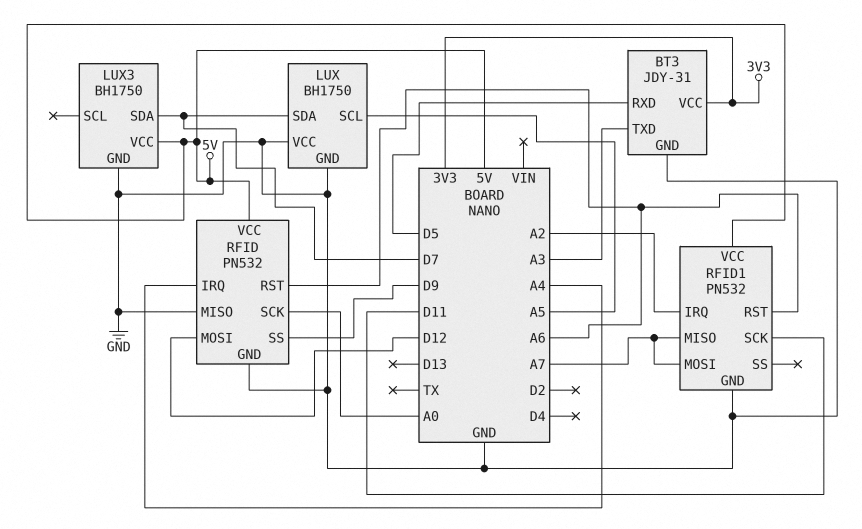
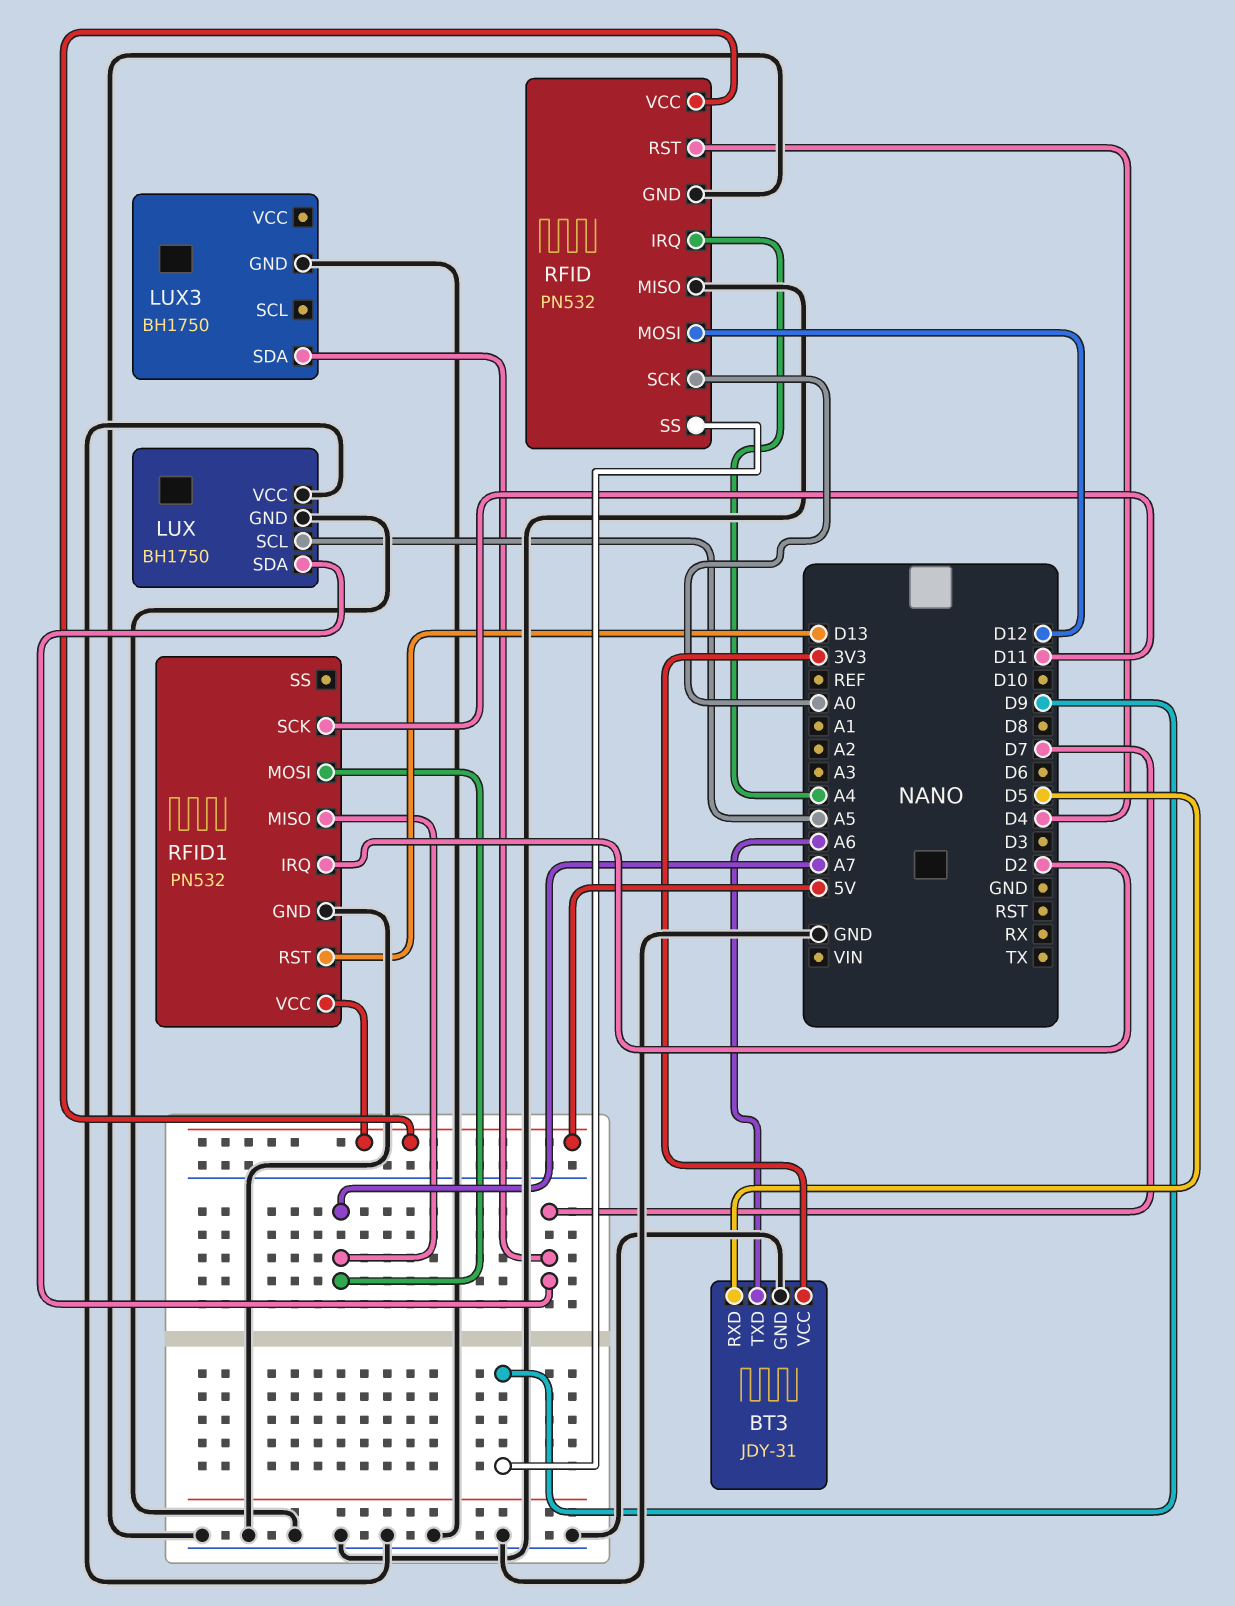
BT3 pin TXD: A3 -> A6
LUX3 pin VCC: 5V -> none
RFID pin RST: A6 -> D4
RFID1 pin IRQ: A2 -> D2
RFID1 pin RST: A6 -> D13

